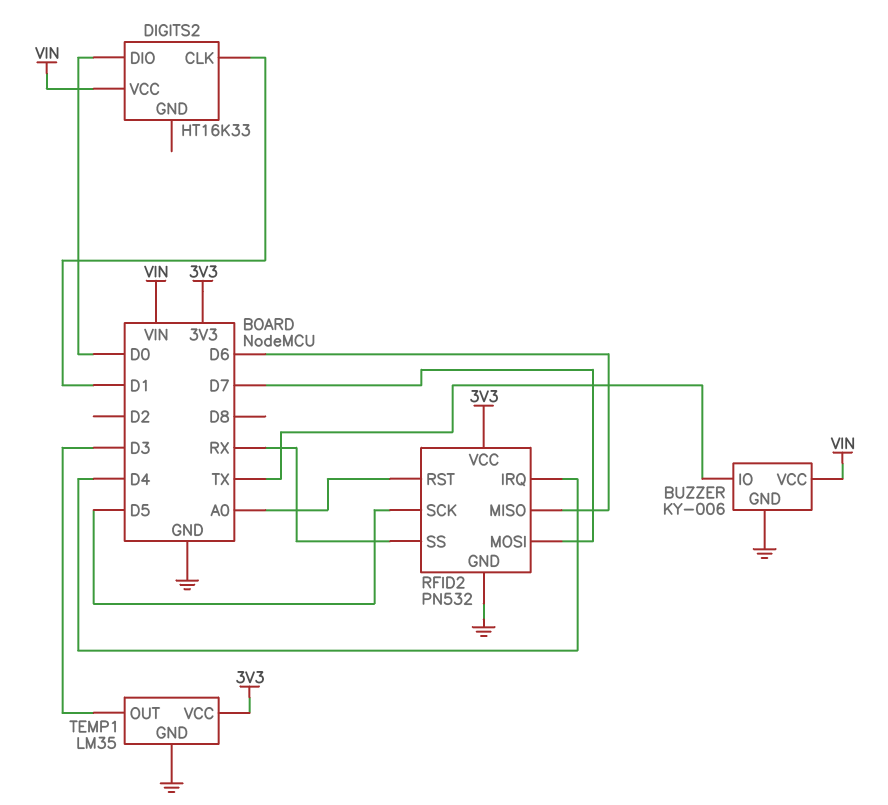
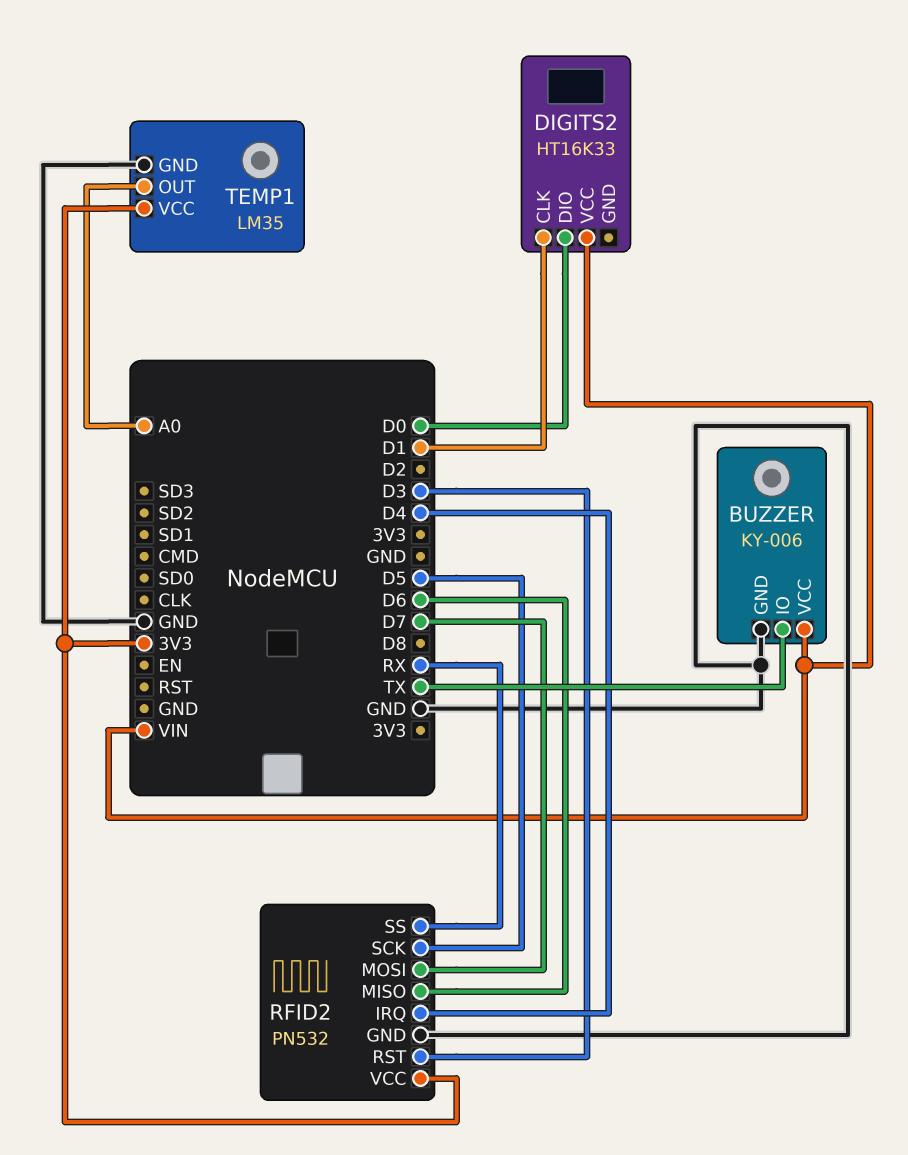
RFID2 pin RST: A0 -> D3
TEMP1 pin OUT: D3 -> A0

